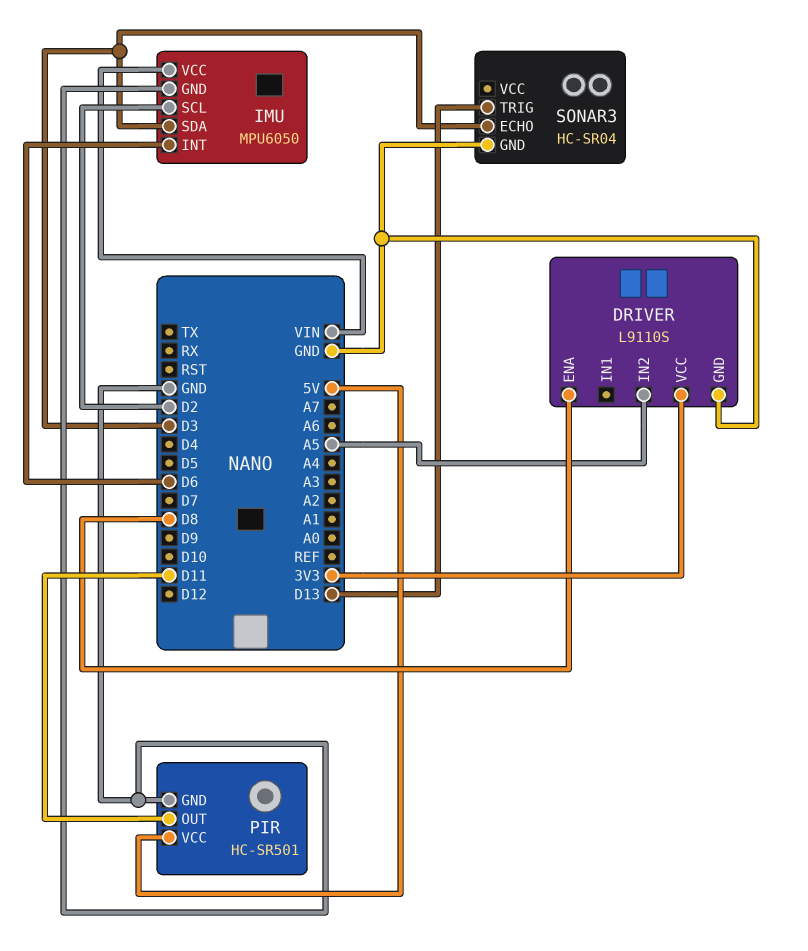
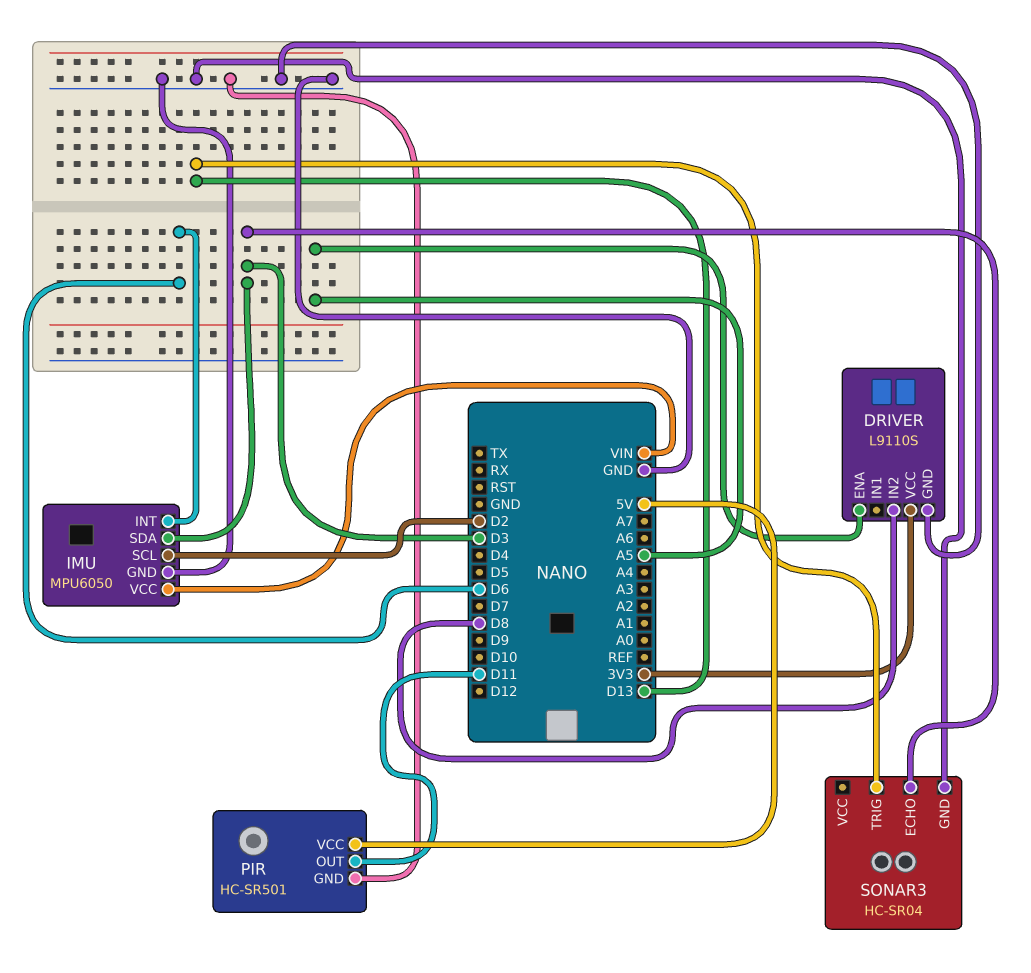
DRIVER pin ENA: D8 -> A5
DRIVER pin IN2: A5 -> D8

